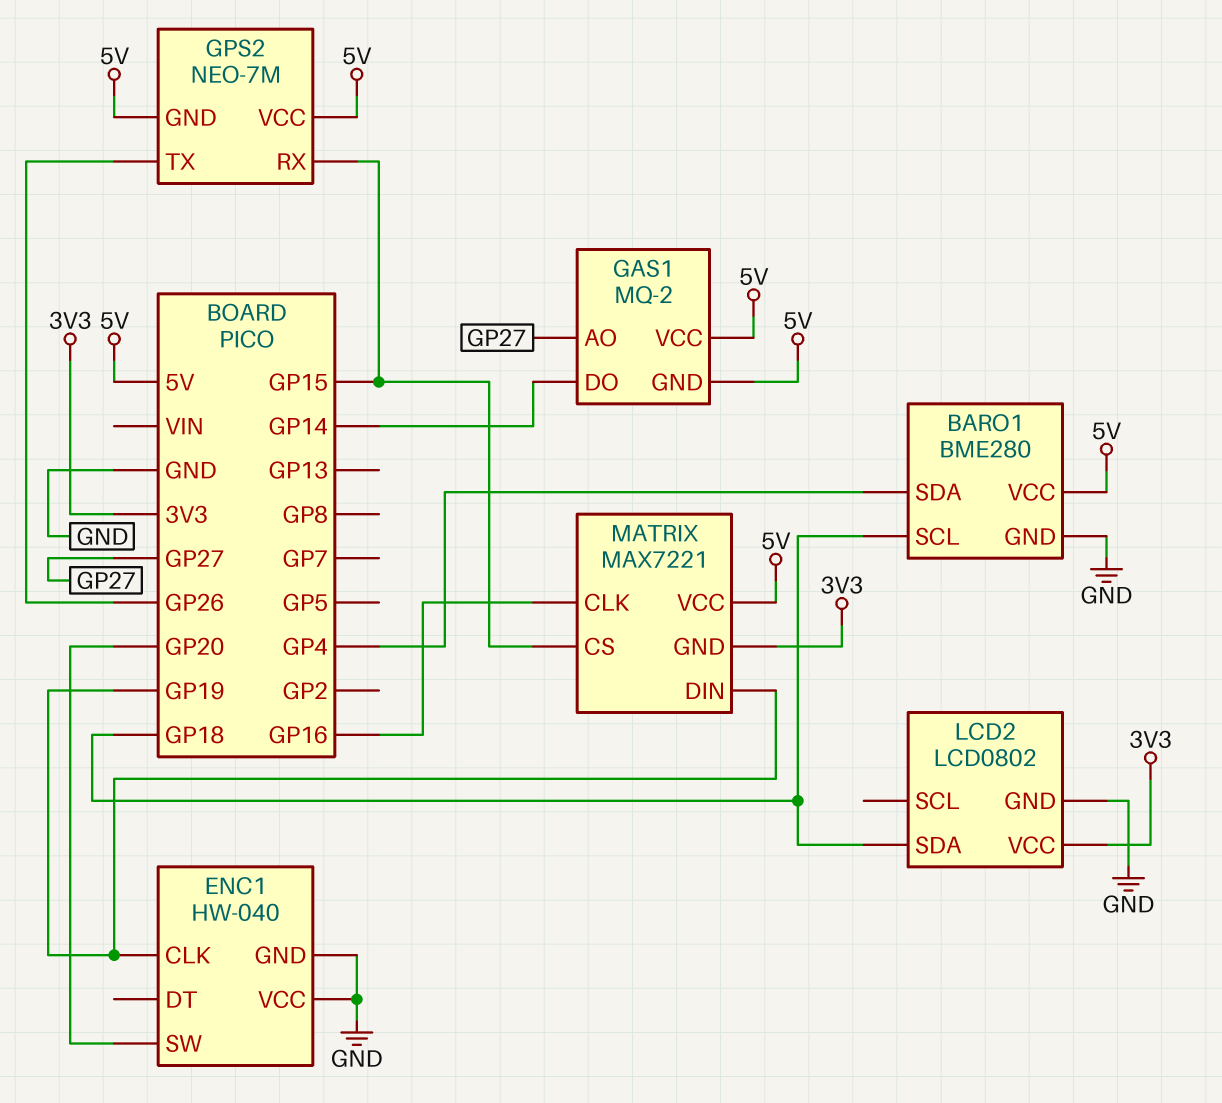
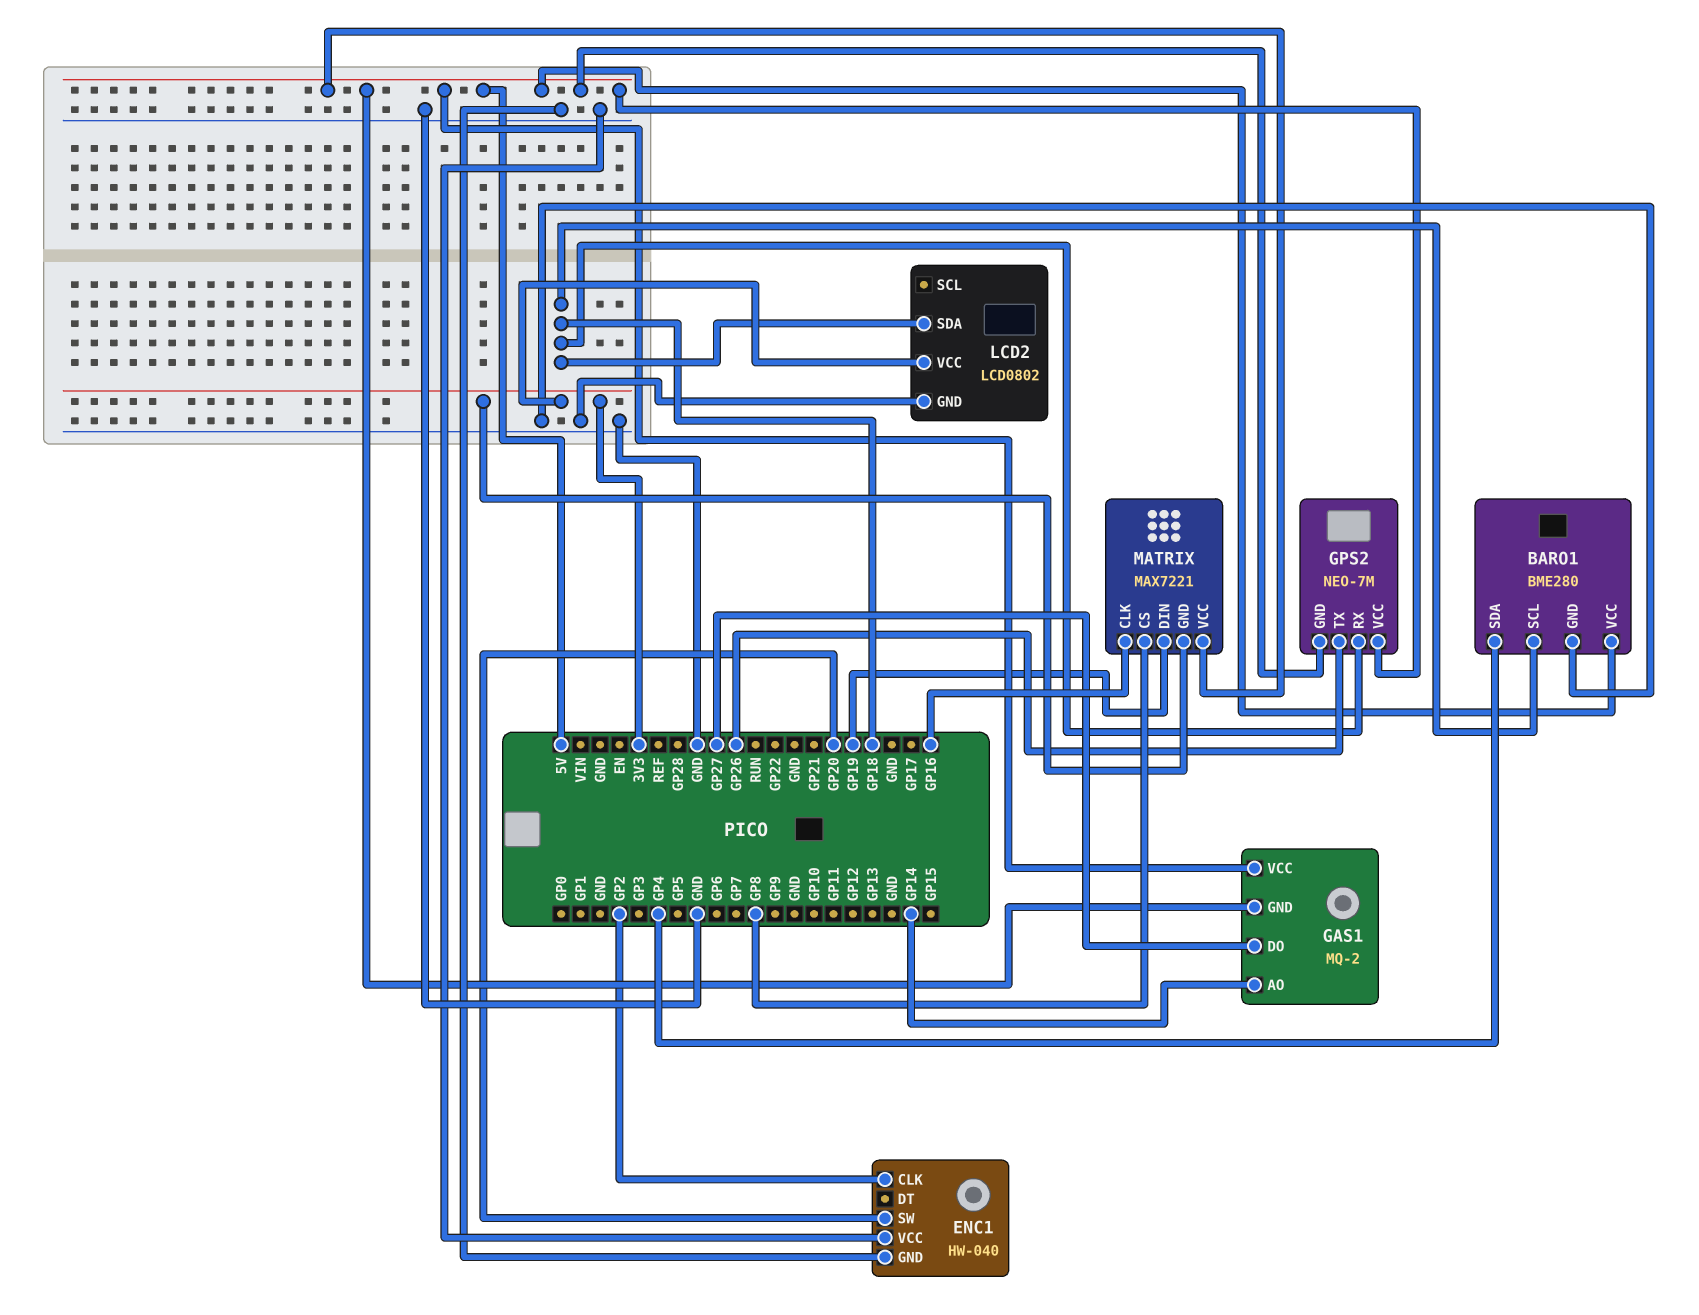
ENC1 pin CLK: GP19 -> GP2
GAS1 pin AO: GP27 -> GP14
GAS1 pin DO: GP14 -> GP27
GPS2 pin RX: GP15 -> GP18
MATRIX pin CS: GP15 -> GP8

